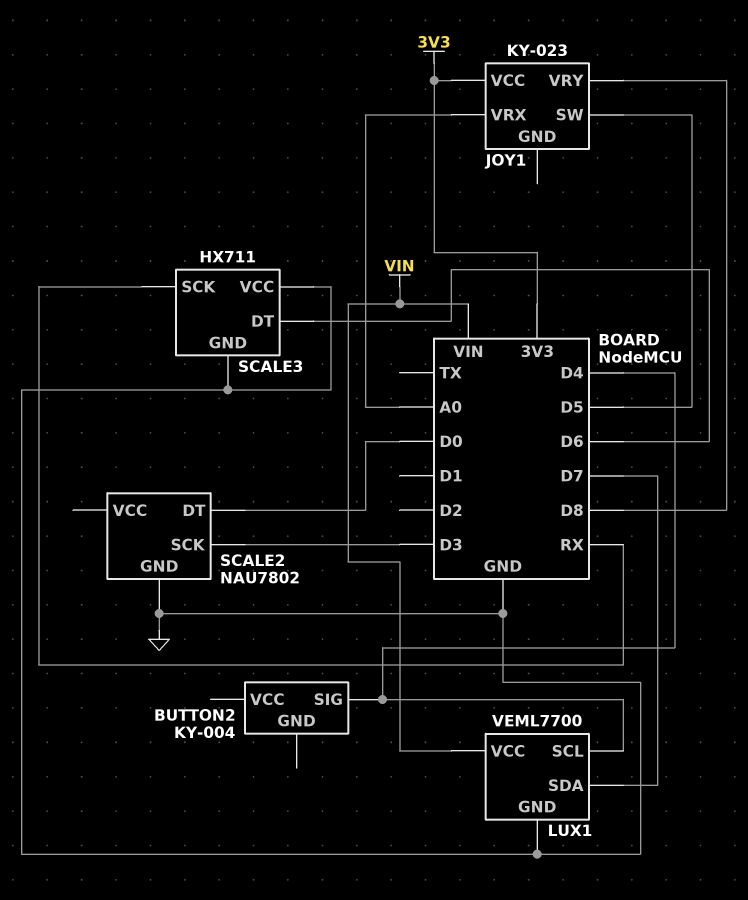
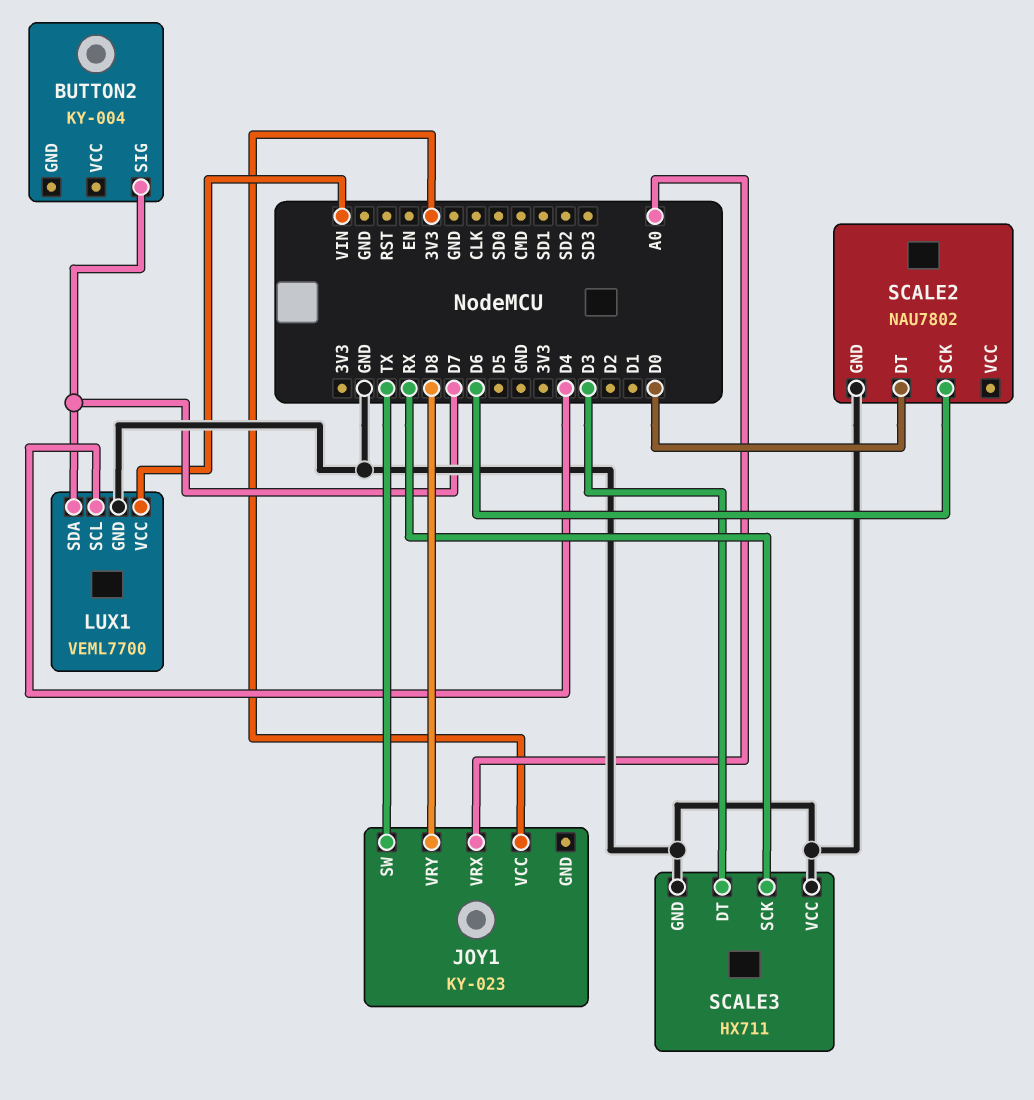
BUTTON2 pin SIG: D4 -> D7
JOY1 pin SW: D5 -> TX
SCALE2 pin SCK: D3 -> D6
SCALE3 pin DT: D6 -> D3

